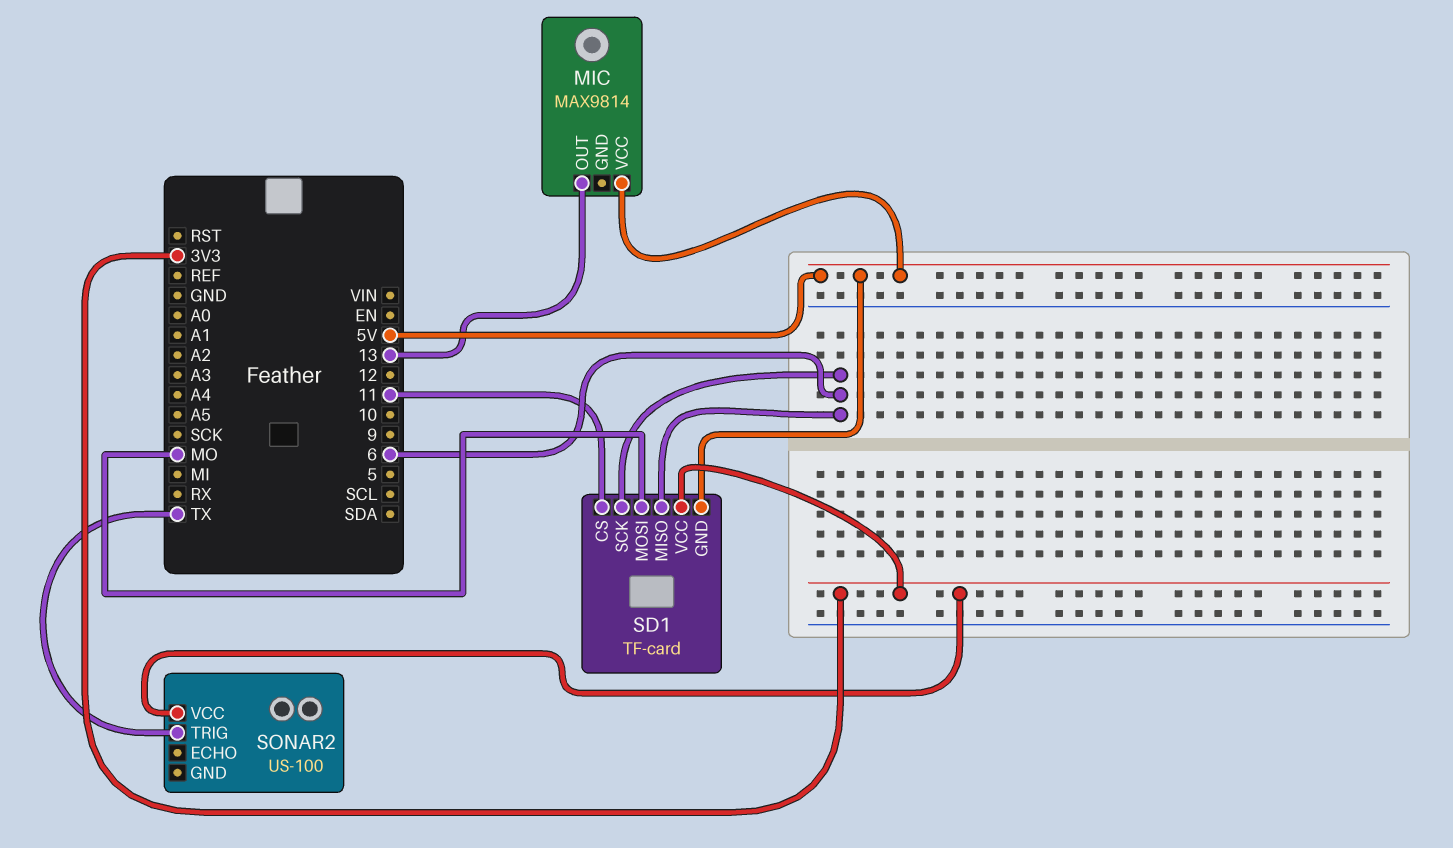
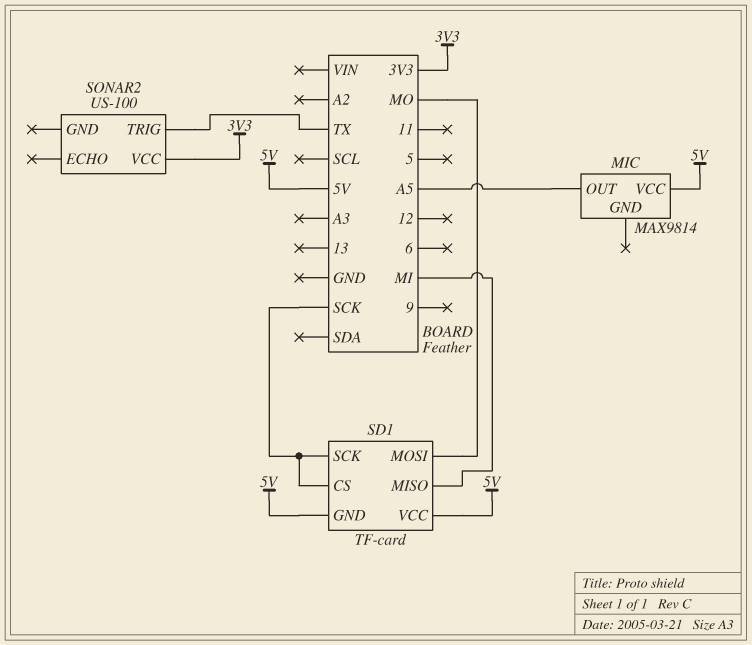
MIC pin OUT: 13 -> A5
SD1 pin CS: 11 -> SCK
SD1 pin MISO: 6 -> MI
SD1 pin SCK: 6 -> SCK
SD1 pin VCC: 3V3 -> 5V

